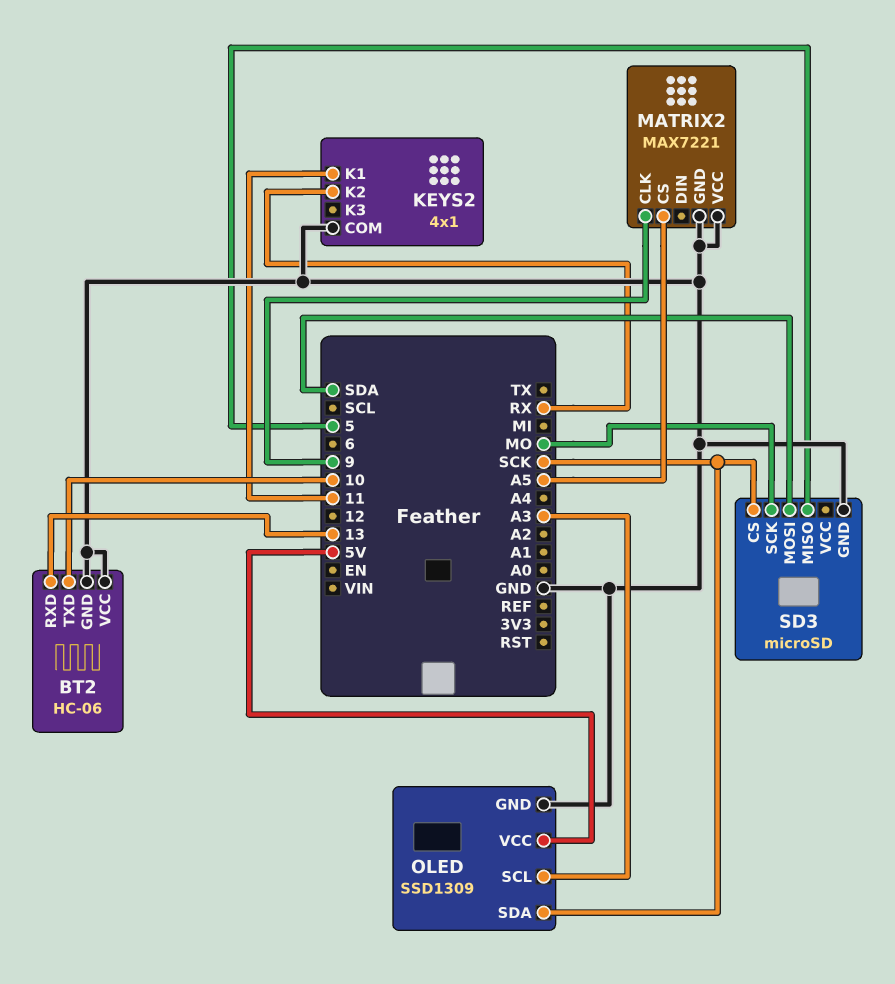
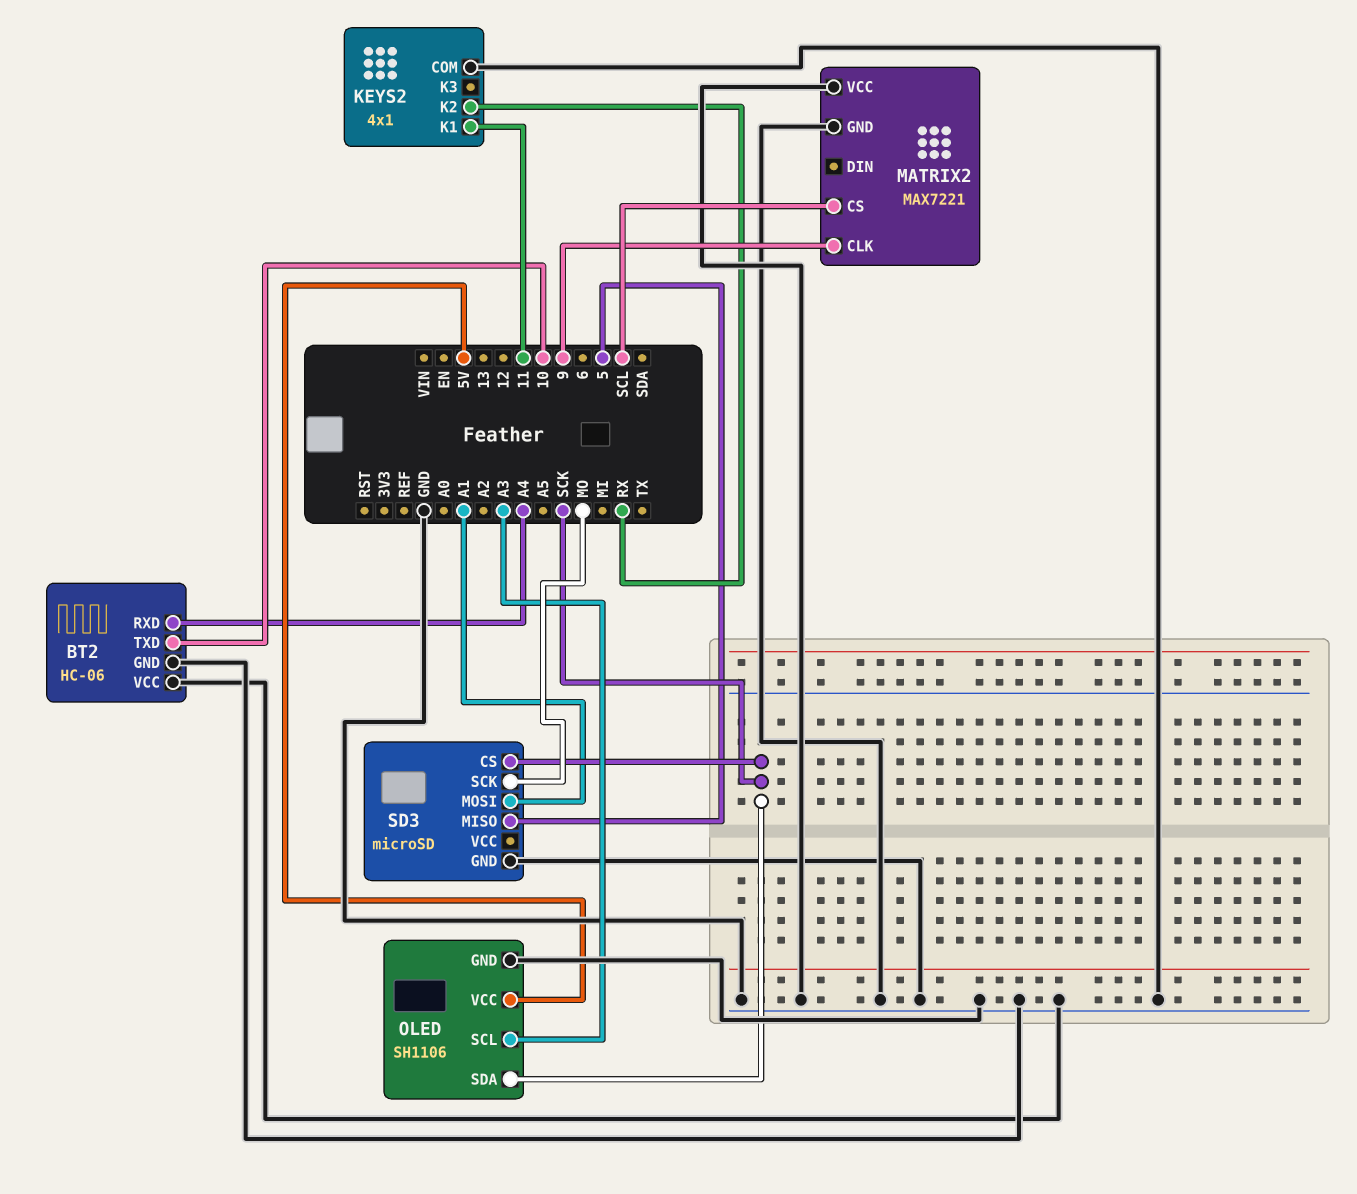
BT2 pin RXD: 13 -> A4
MATRIX2 pin CS: A5 -> SCL
OLED: SSD1309 -> SH1106
SD3 pin MOSI: SDA -> A1

